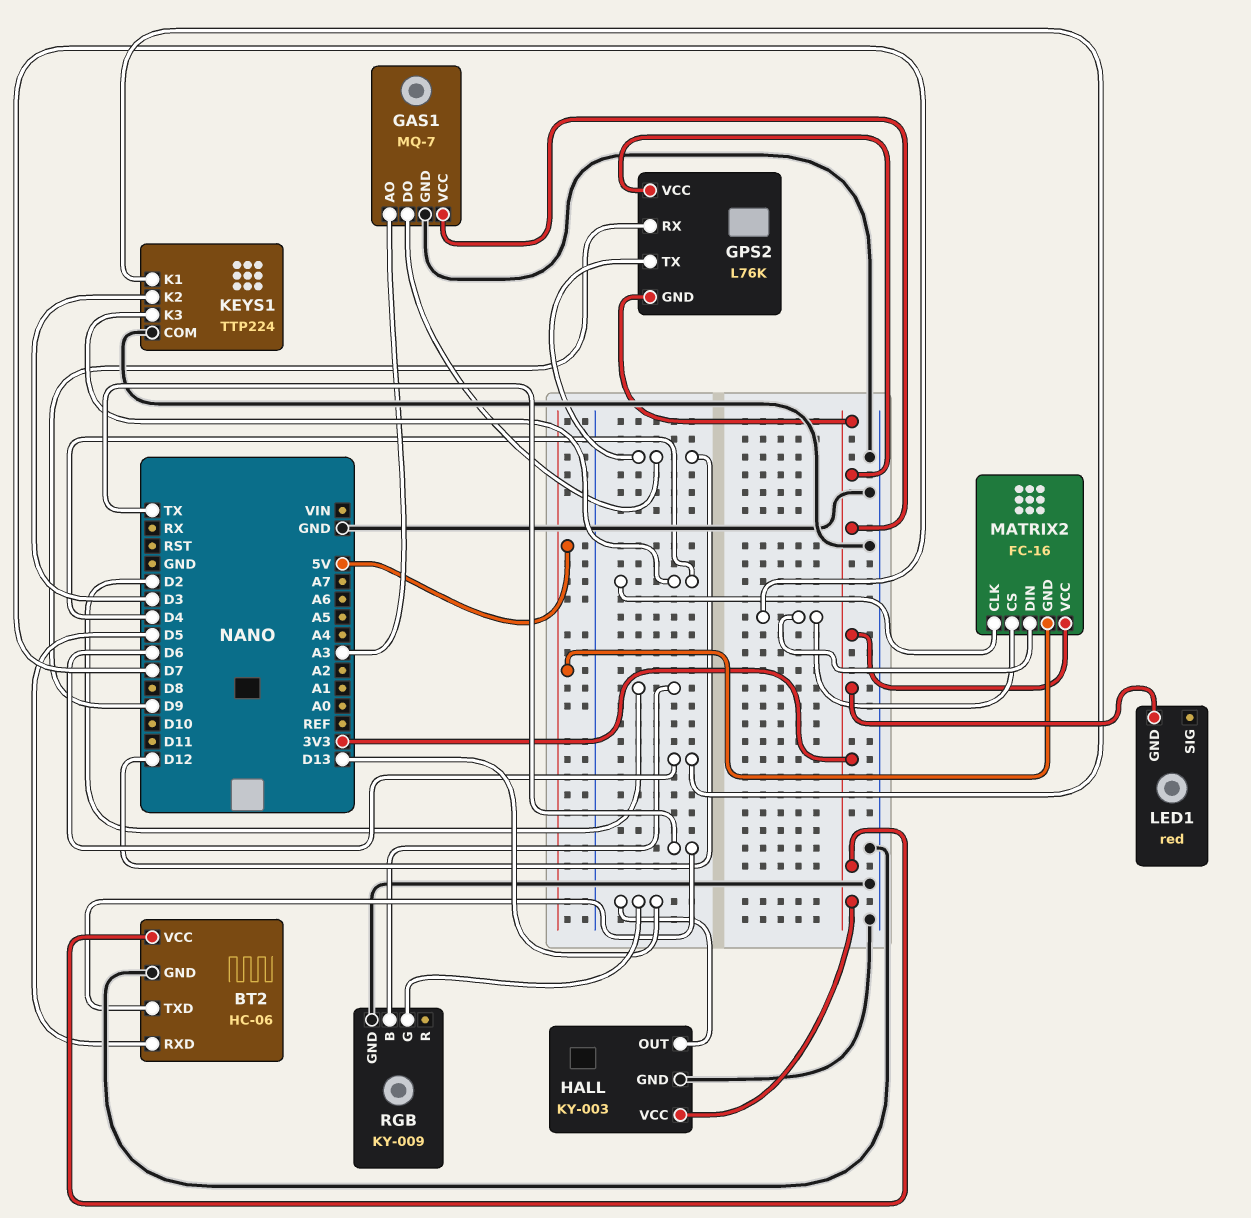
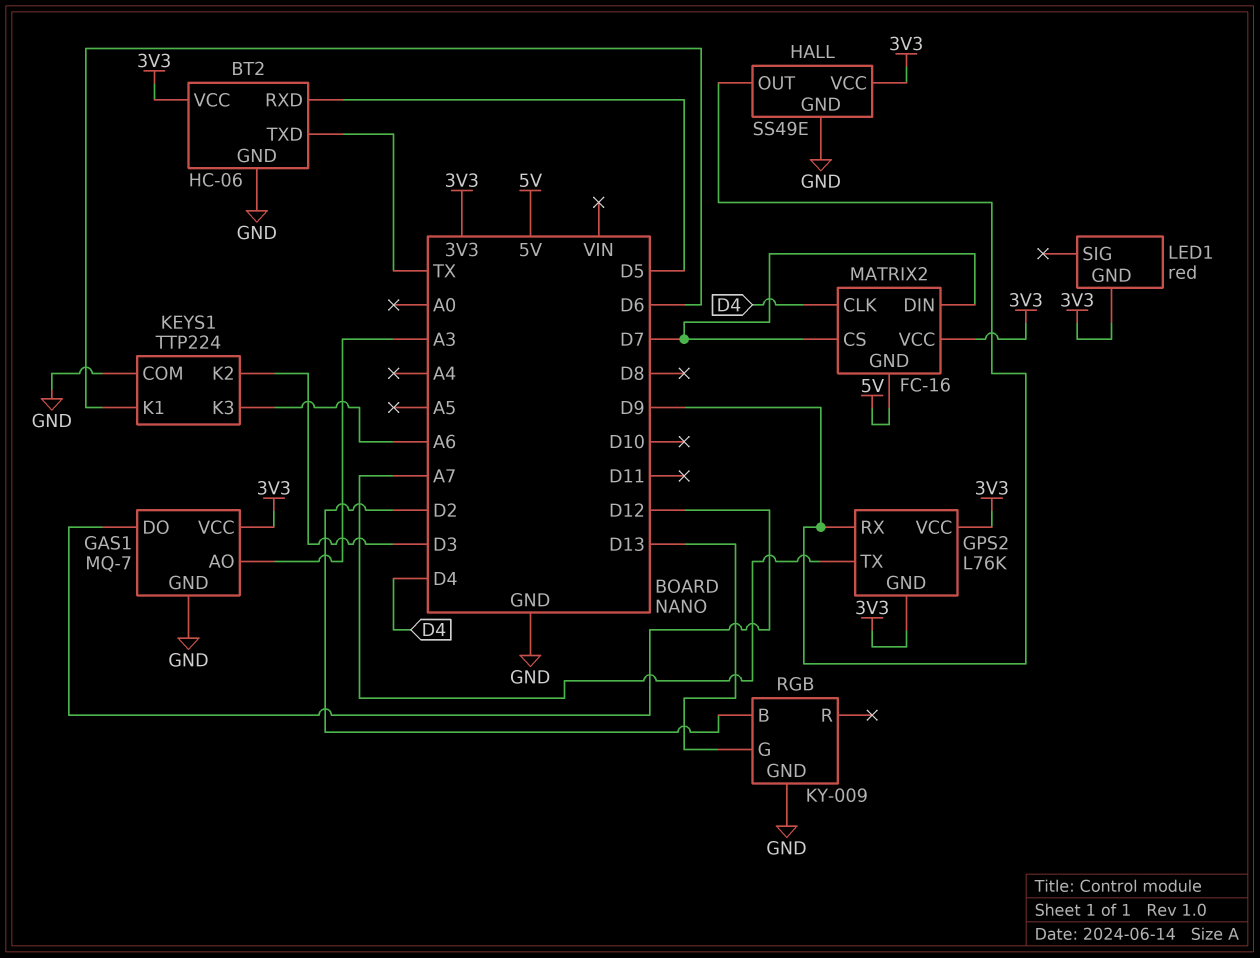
GPS2 pin TX: D12 -> A7
HALL: KY-003 -> SS49E
HALL pin OUT: D13 -> D9
KEYS1 pin K3: D4 -> A6

